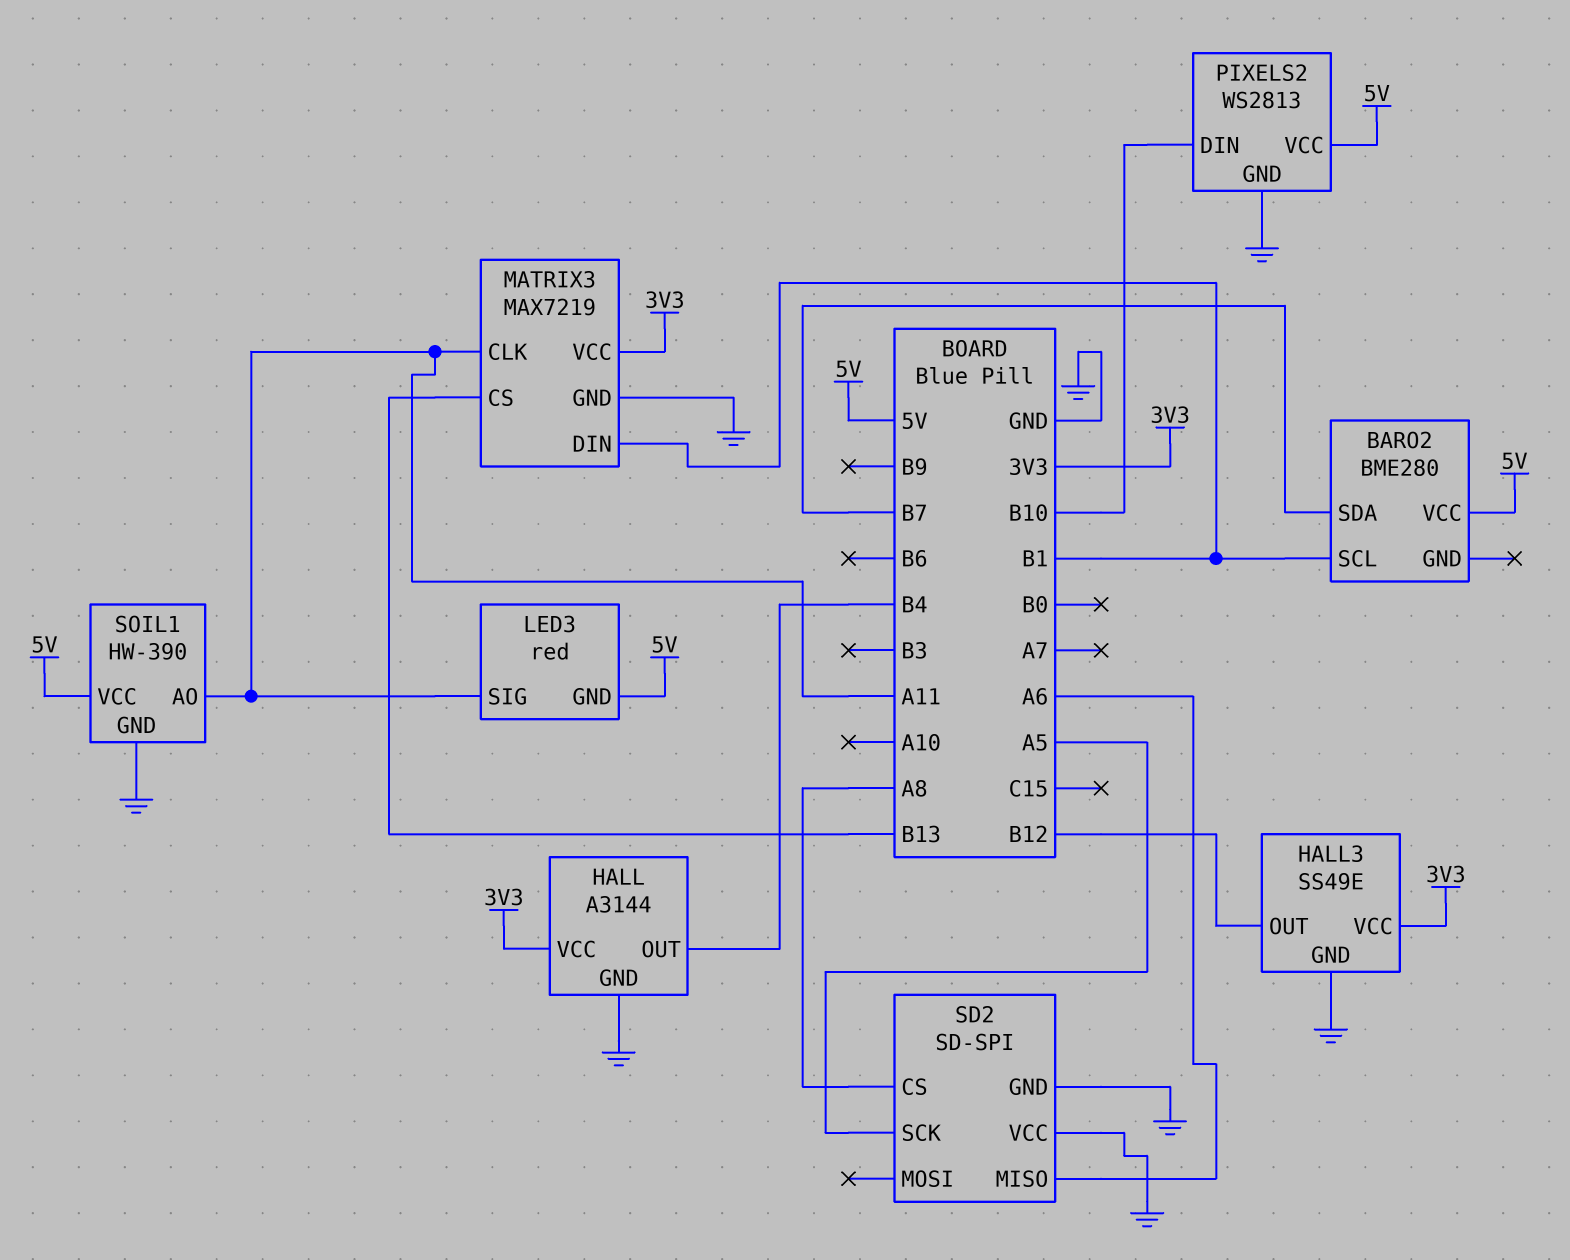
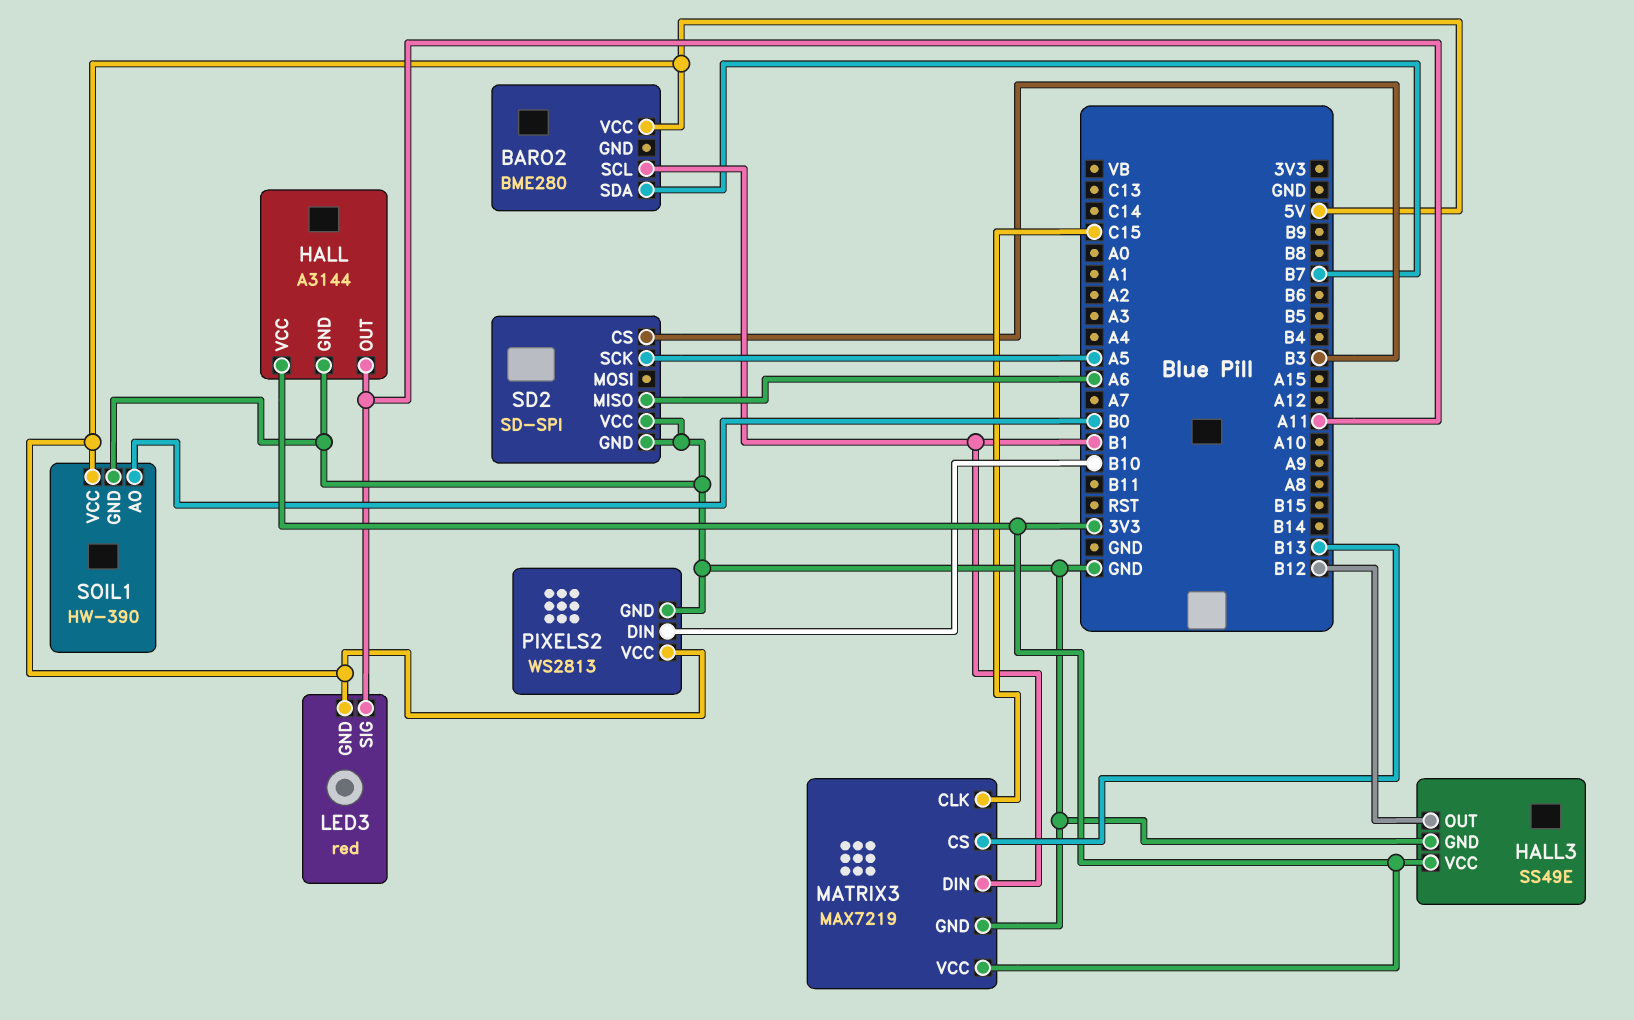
HALL pin OUT: B4 -> A11
MATRIX3 pin CLK: A11 -> C15
SD2 pin CS: A8 -> B3
SOIL1 pin AO: A11 -> B0

